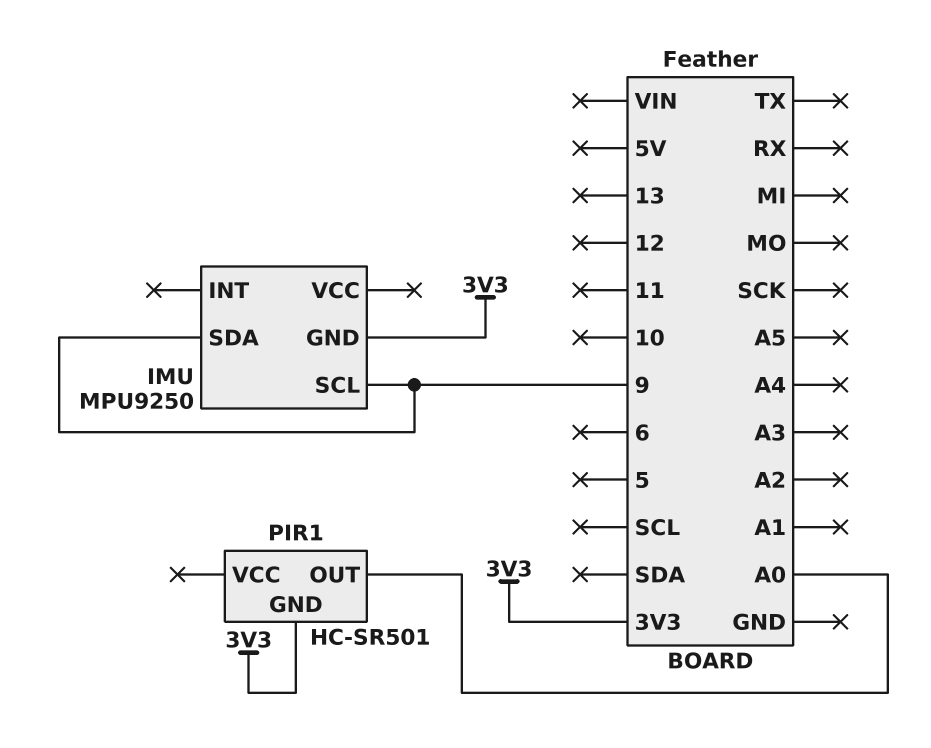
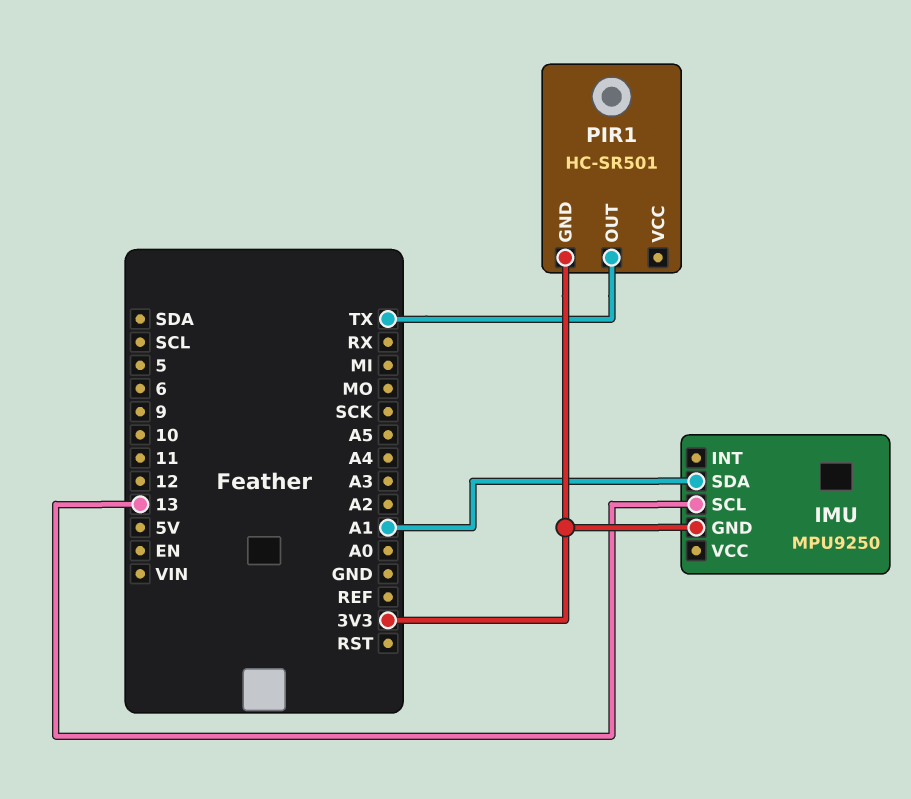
IMU pin SCL: 9 -> 13
IMU pin SDA: 9 -> A1
PIR1 pin OUT: A0 -> TX

